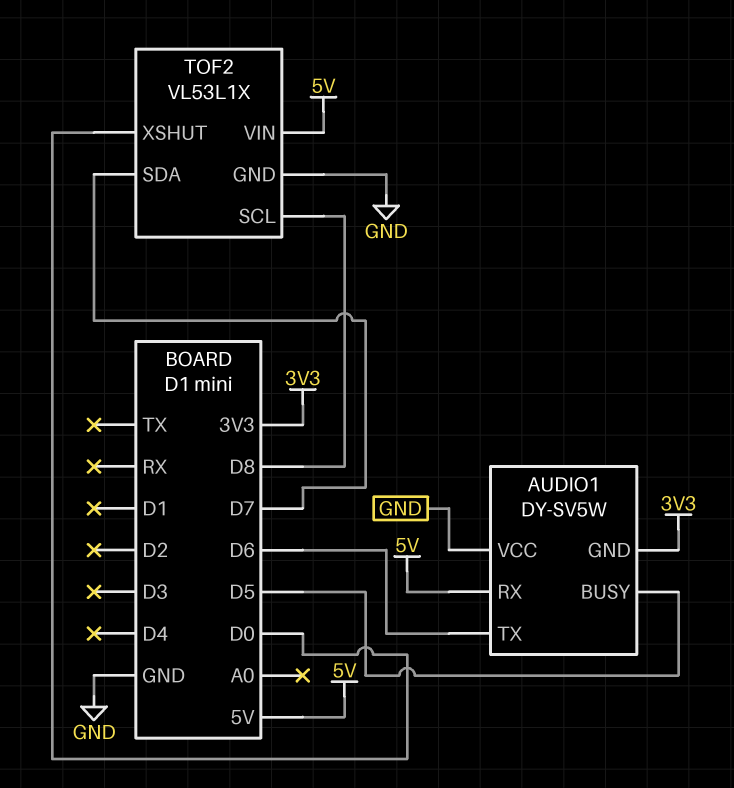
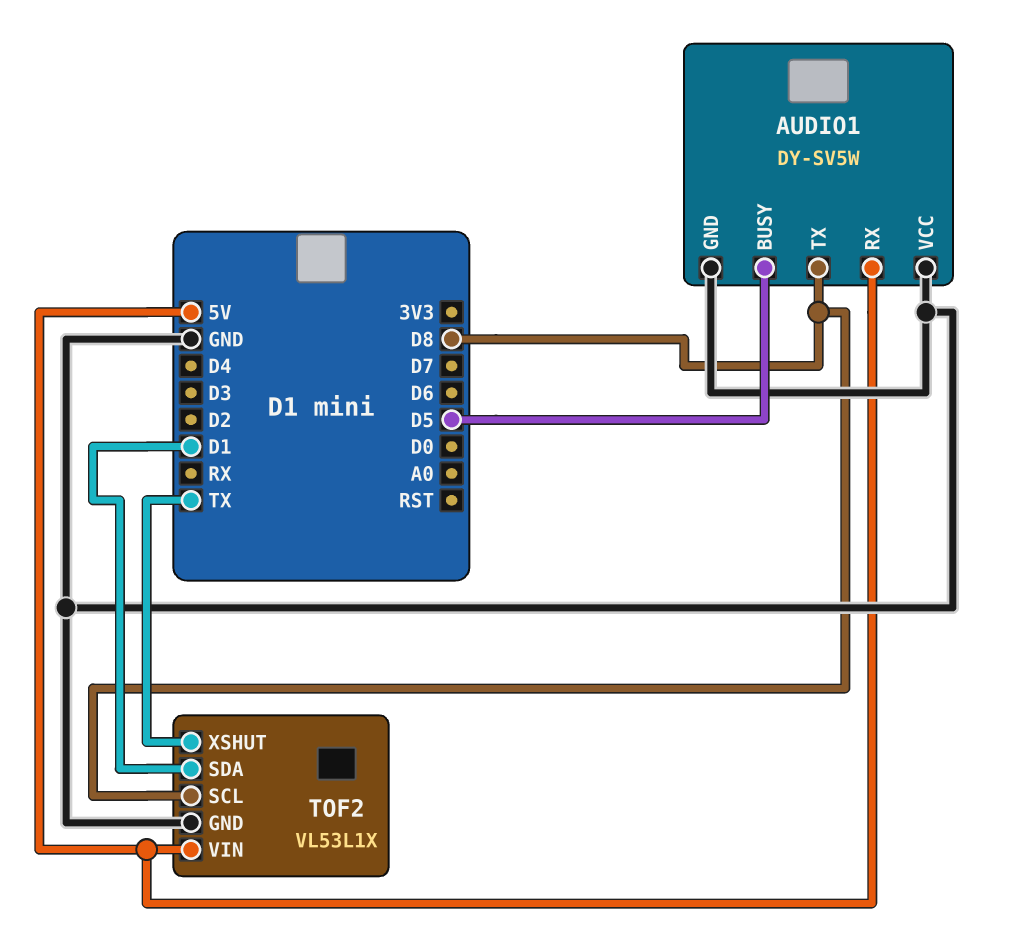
AUDIO1 pin GND: 3V3 -> GND
AUDIO1 pin TX: D6 -> D8
TOF2 pin SDA: D7 -> D1
TOF2 pin XSHUT: D0 -> TX

